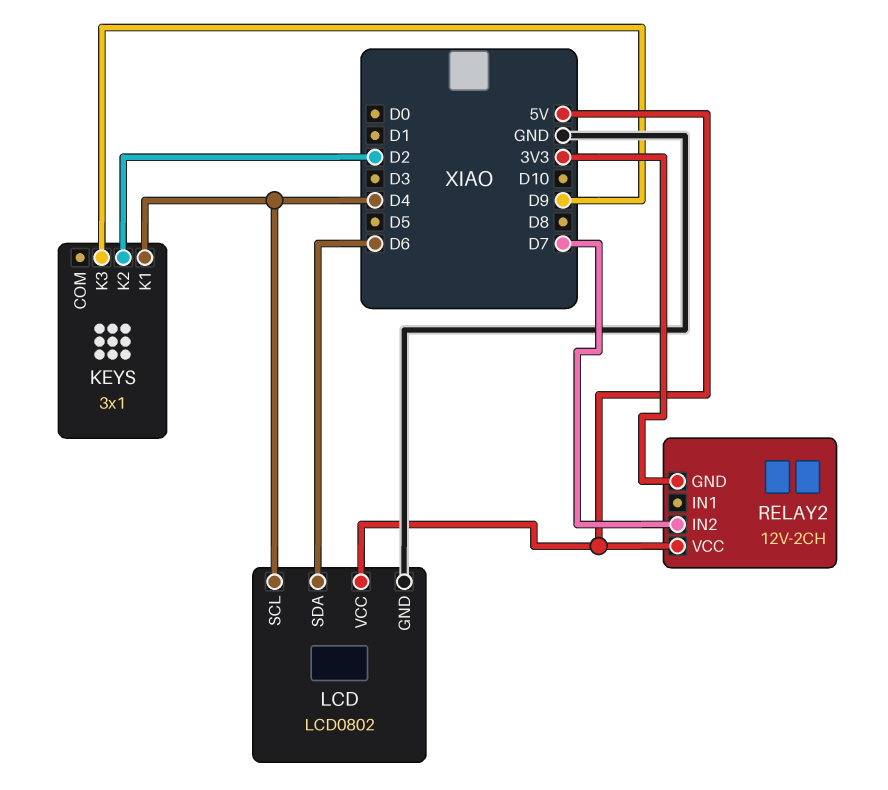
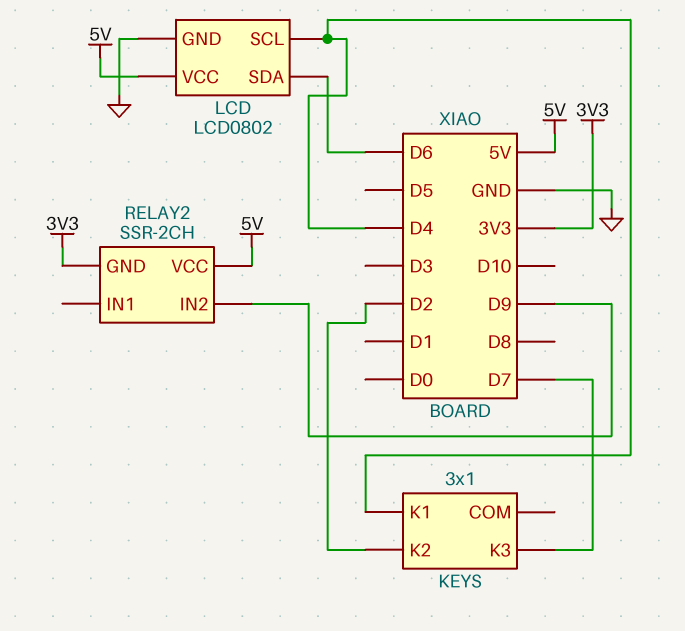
KEYS pin K3: D9 -> D7
RELAY2: 12V-2CH -> SSR-2CH
RELAY2 pin IN2: D7 -> D9

